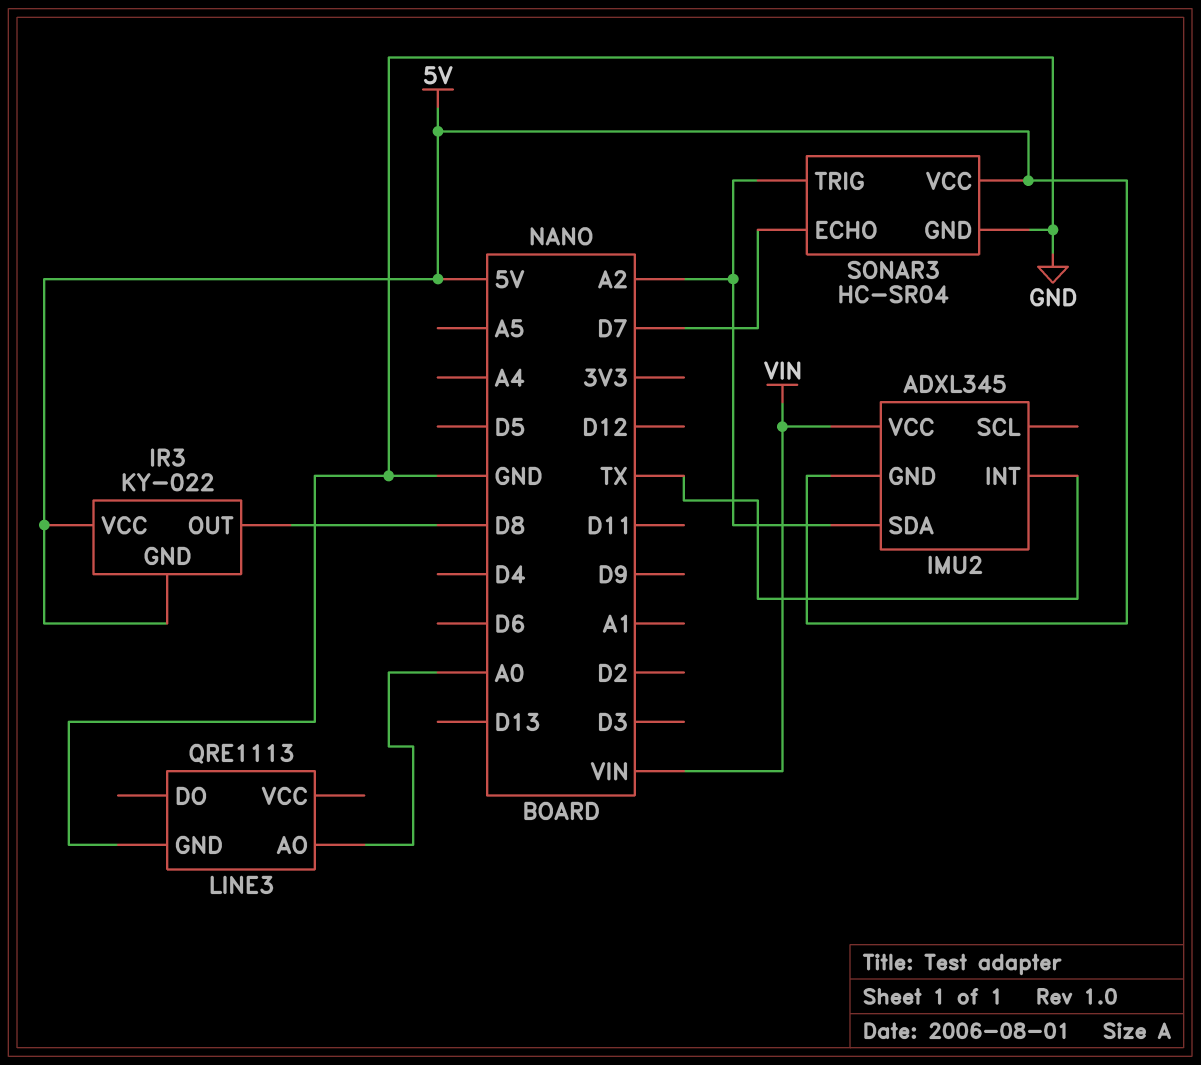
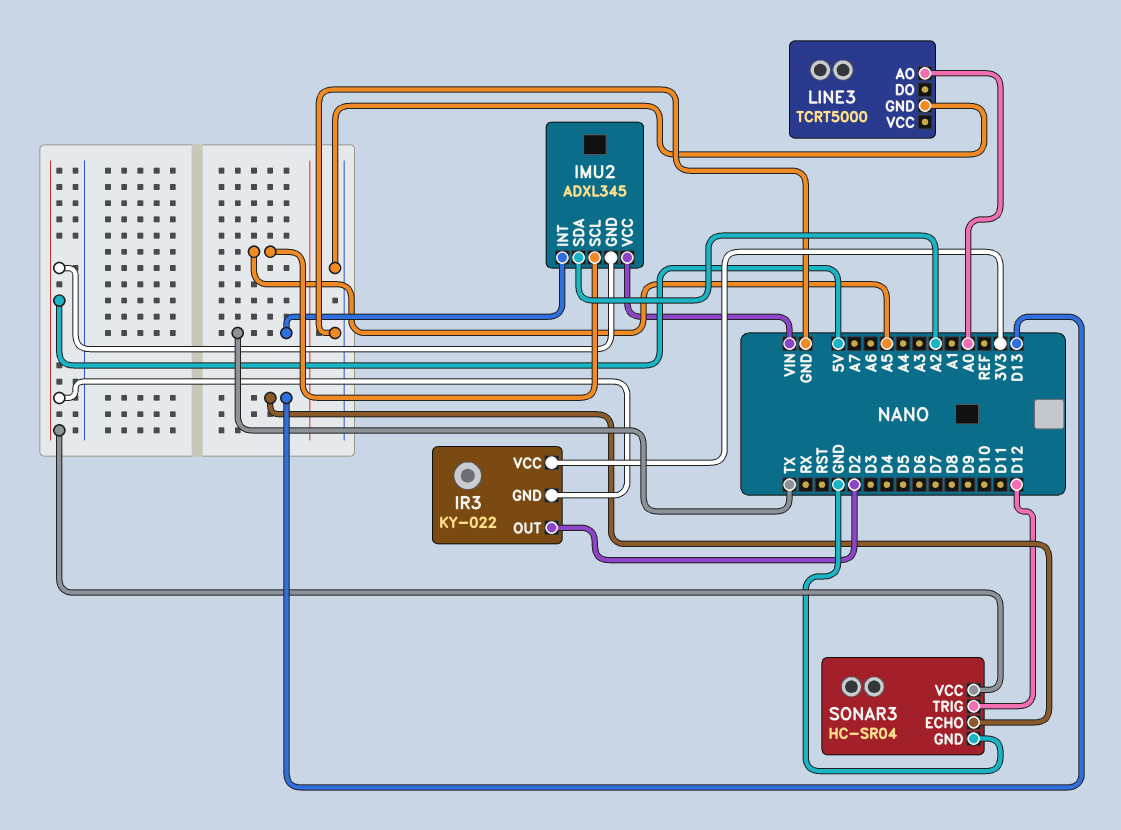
IMU2 pin SCL: none -> A5
IR3 pin OUT: D8 -> D2
IR3 pin VCC: 5V -> 3V3
LINE3: QRE1113 -> TCRT5000
SONAR3 pin ECHO: D7 -> D13
SONAR3 pin TRIG: A2 -> D12

